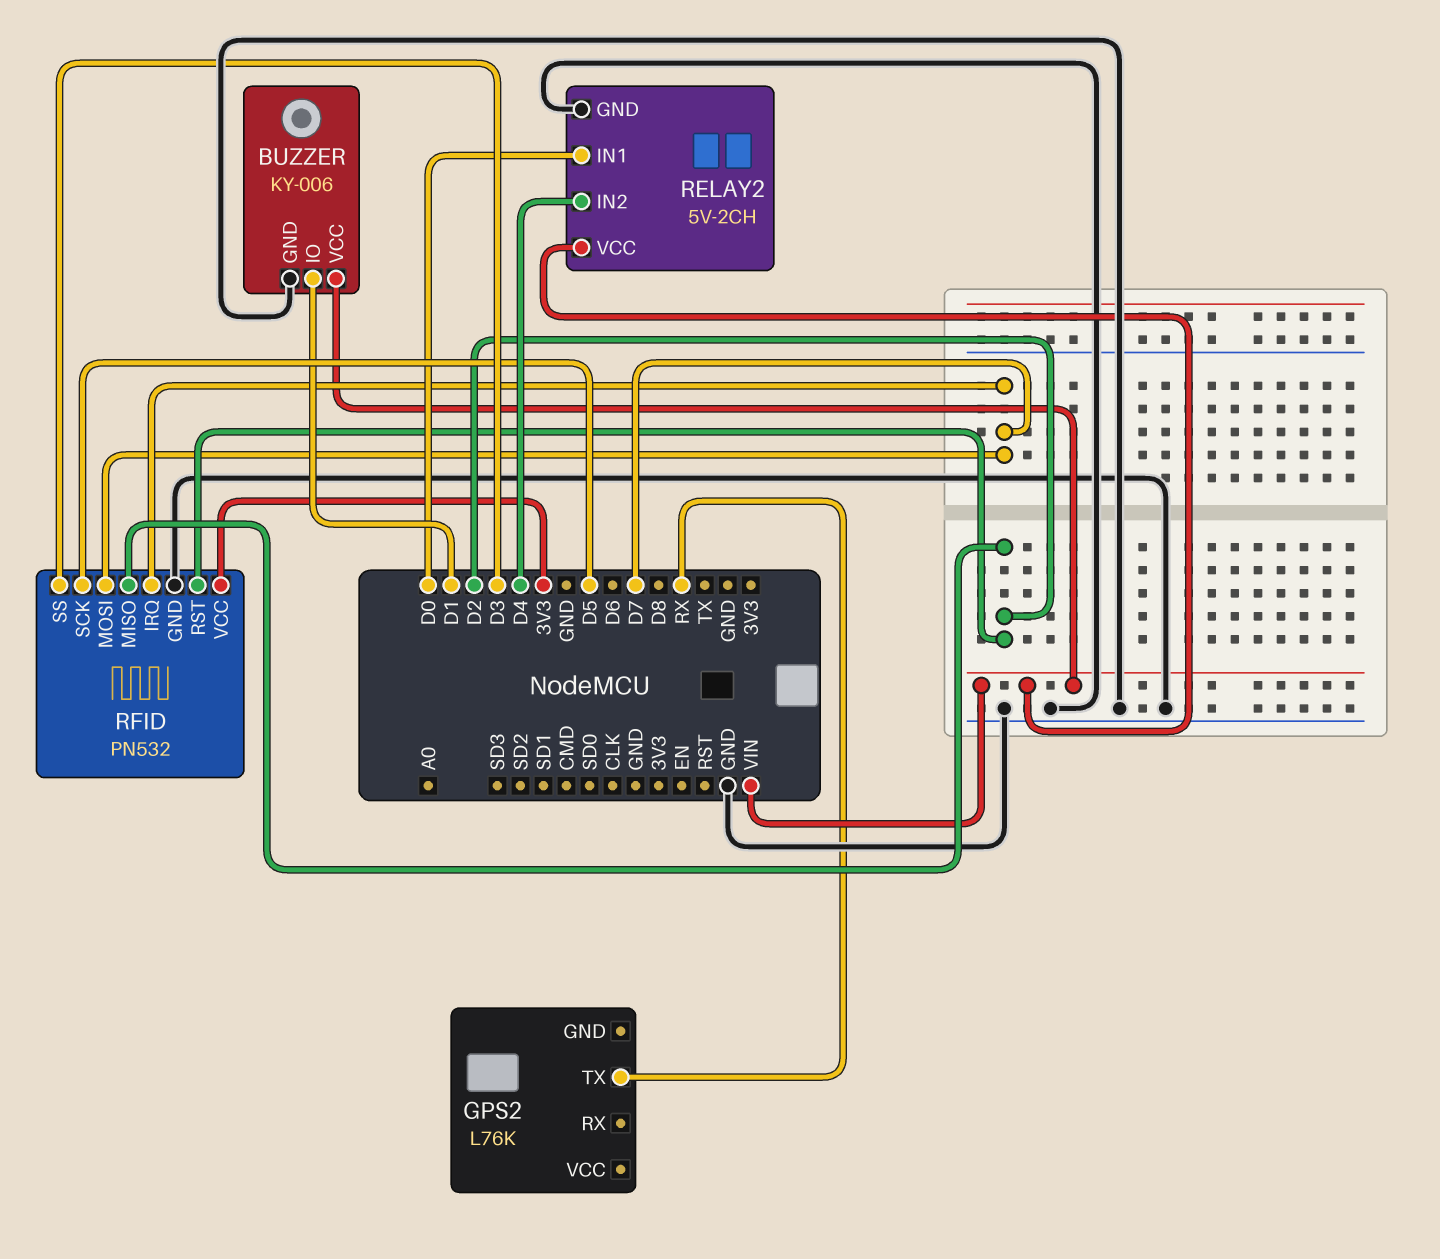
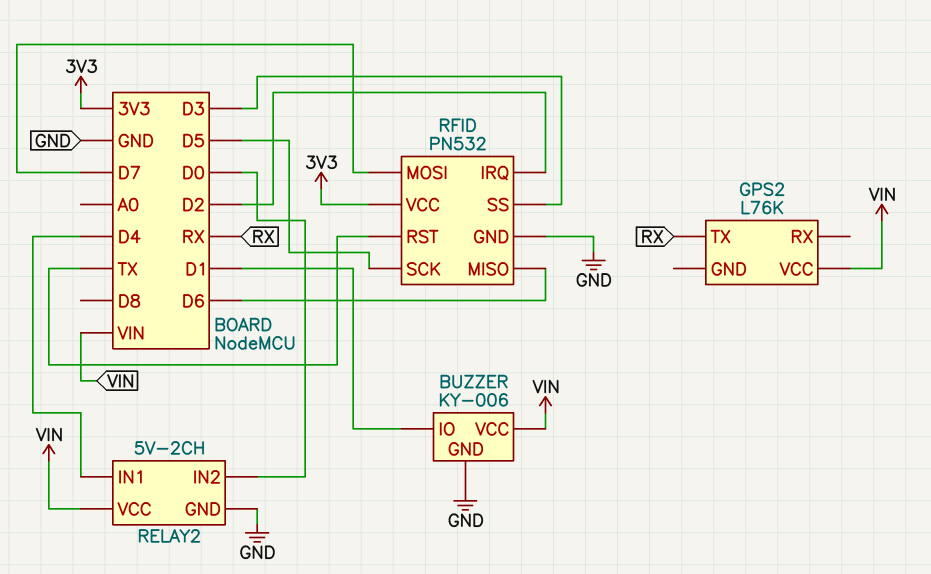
GPS2 pin VCC: none -> VIN
RELAY2 pin IN1: D0 -> D4
RELAY2 pin IN2: D4 -> D0
RFID pin IRQ: D7 -> D2
RFID pin MISO: D2 -> D6
RFID pin RST: D2 -> TX

